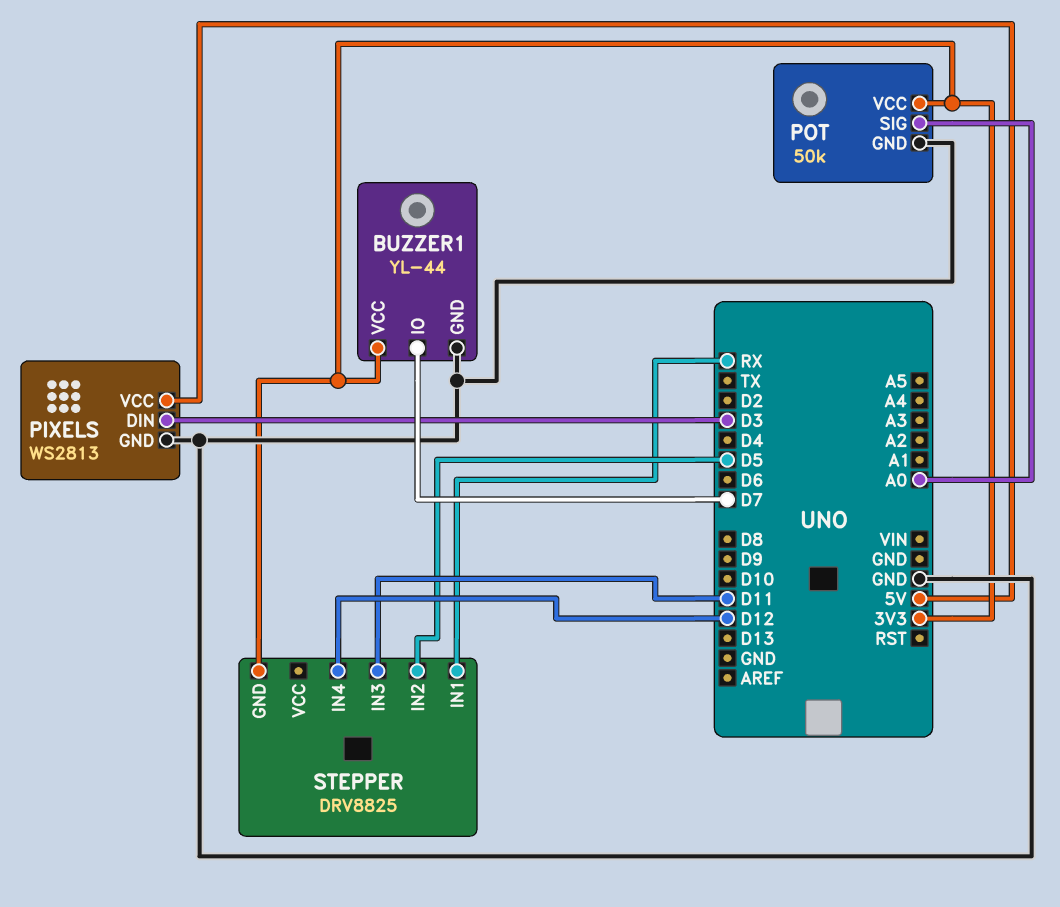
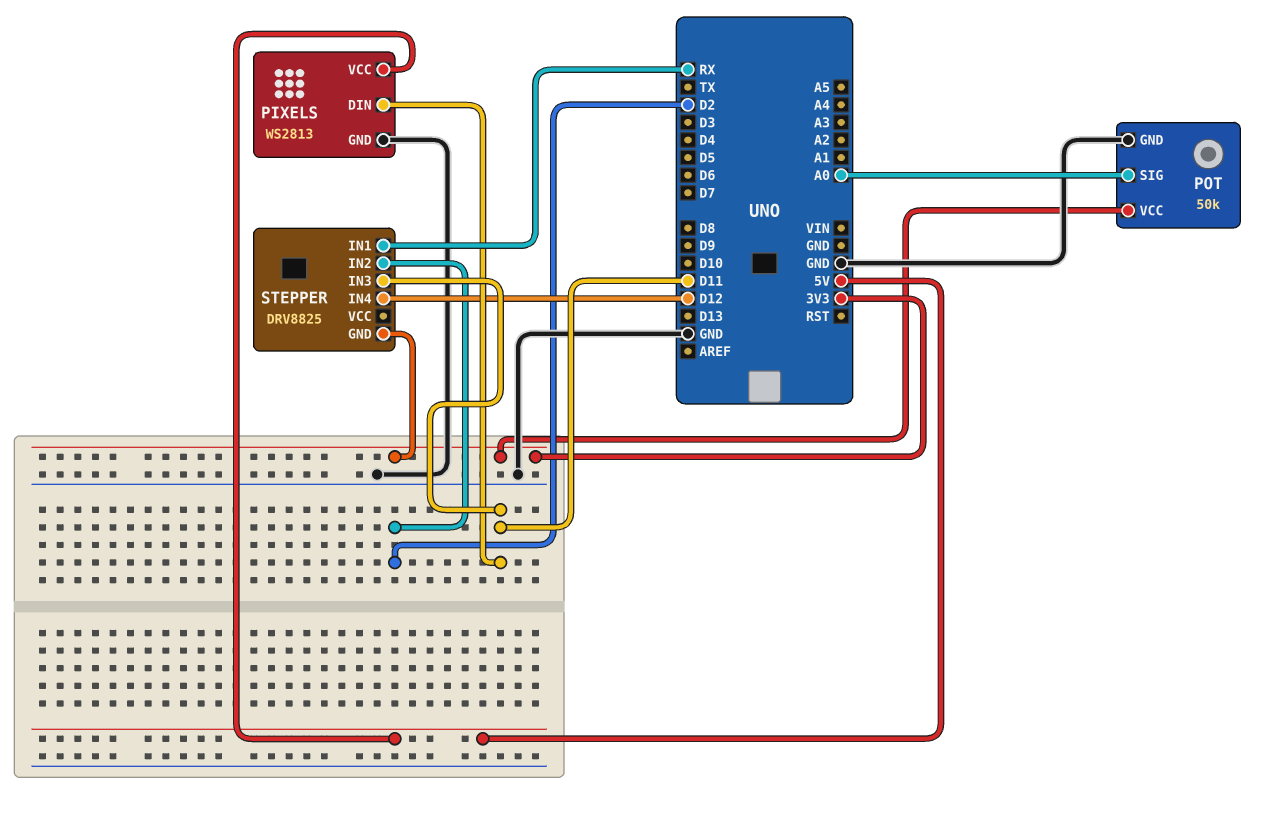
BUZZER1: YL-44 -> none
BUZZER1 pin GND: GND -> none
BUZZER1 pin IO: D7 -> none
BUZZER1 pin VCC: 3V3 -> none
PIXELS pin DIN: D3 -> D11
STEPPER pin IN2: D5 -> D2

